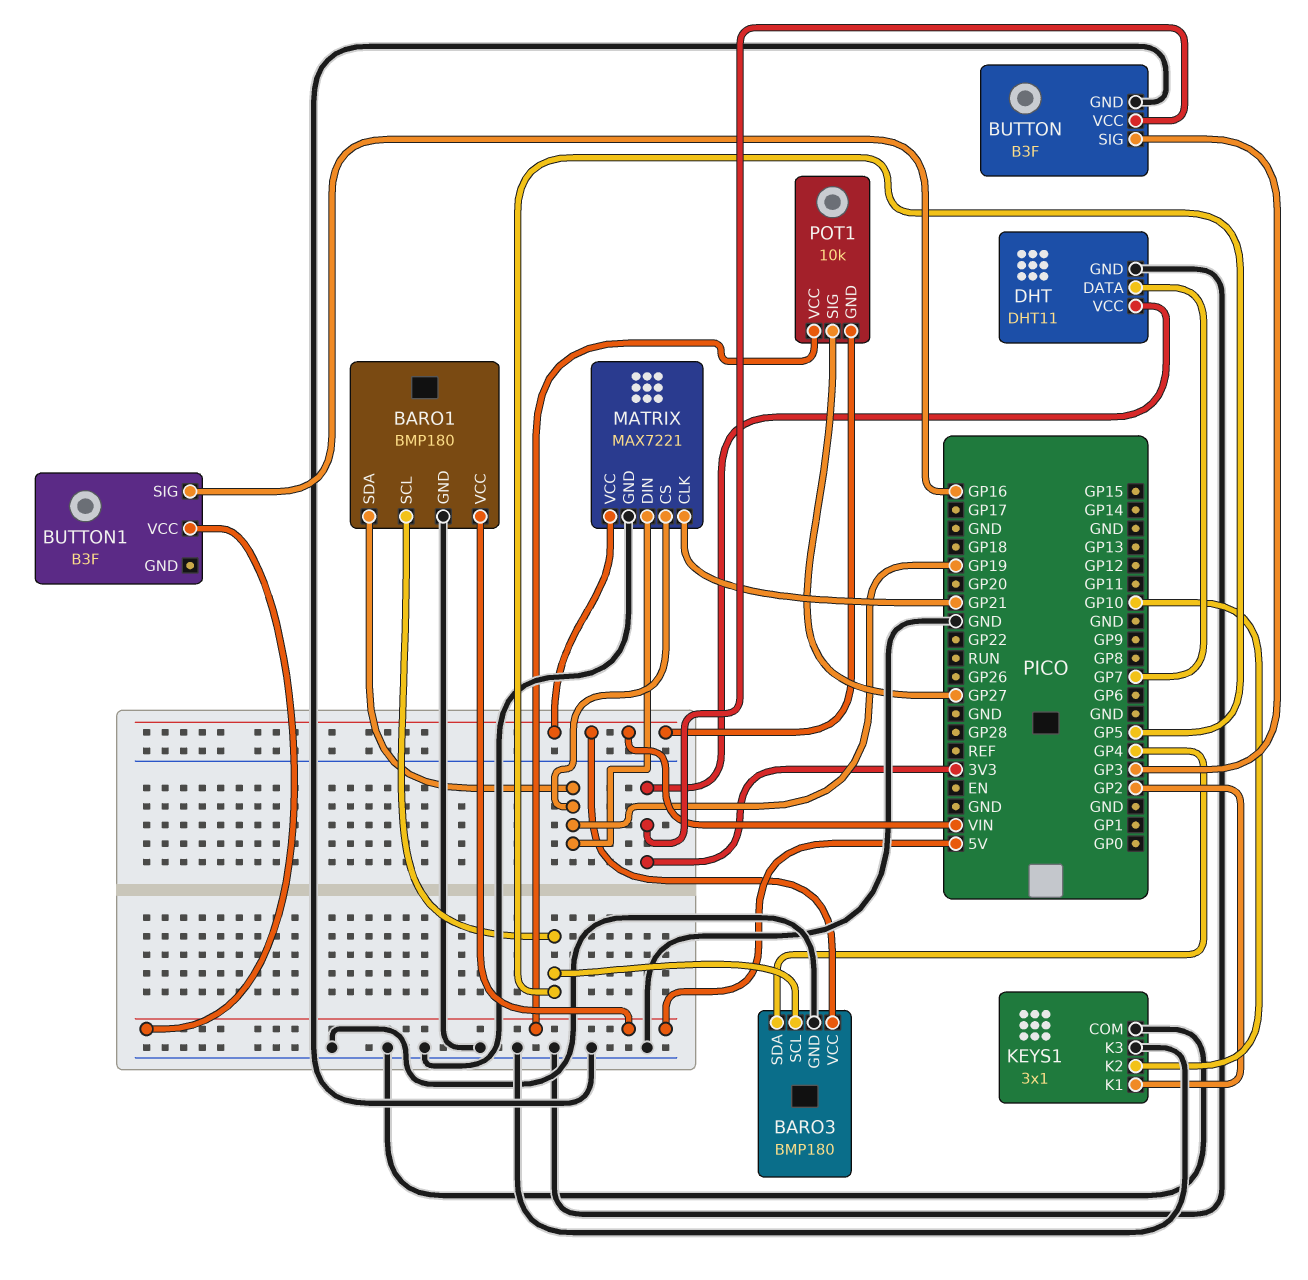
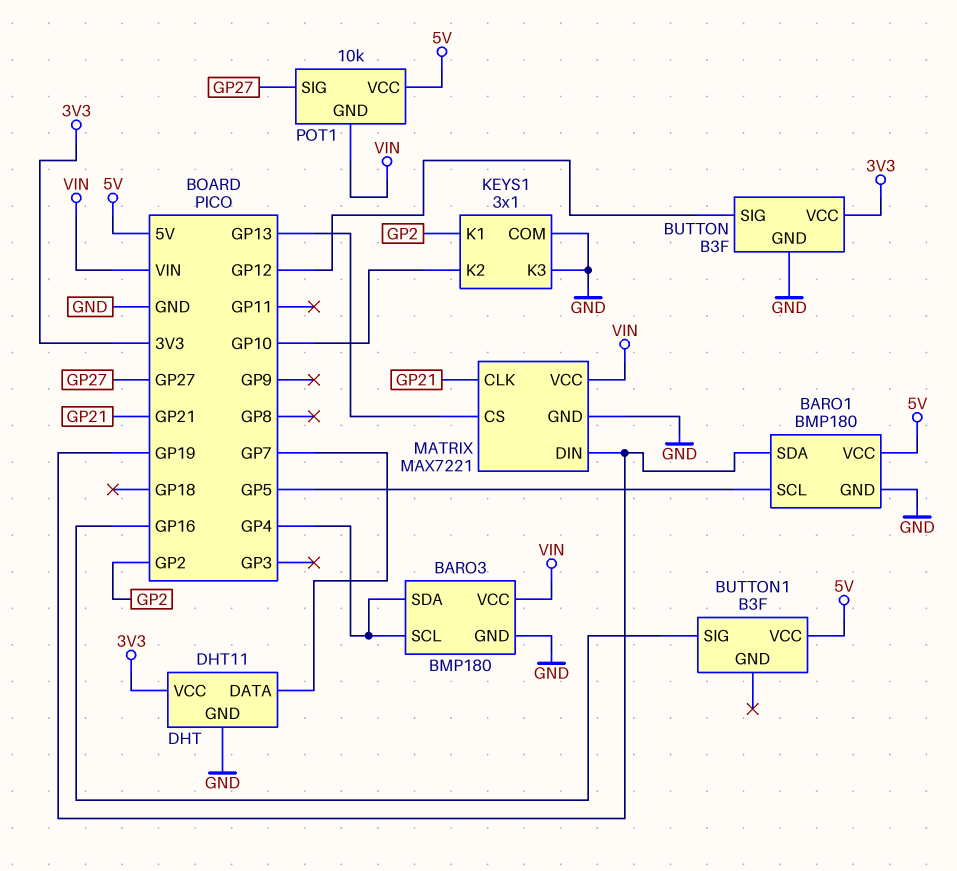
BARO3 pin SCL: GP5 -> GP4
BUTTON pin SIG: GP3 -> GP12
MATRIX pin CS: GP19 -> GP13

